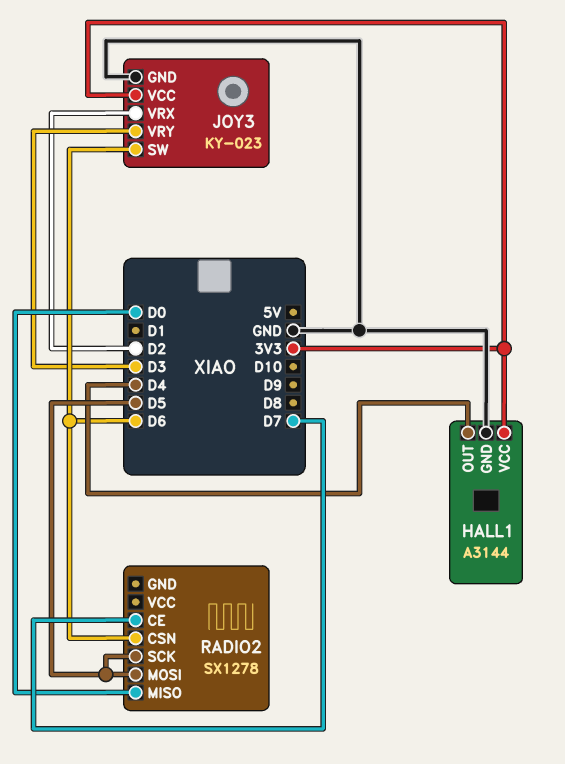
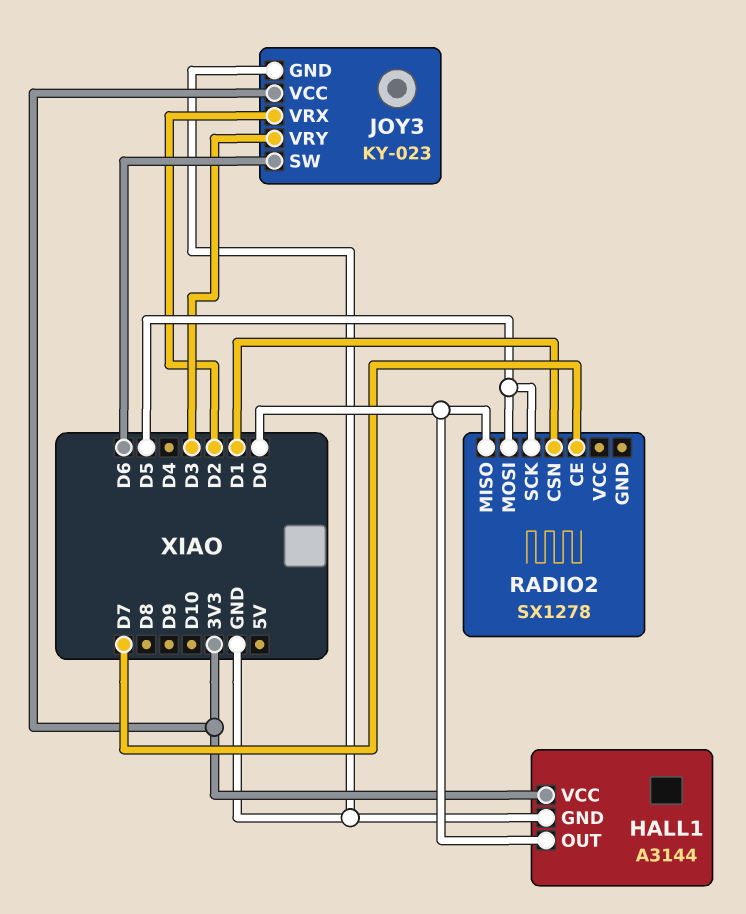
HALL1 pin OUT: D4 -> D0
RADIO2 pin CSN: D6 -> D1

